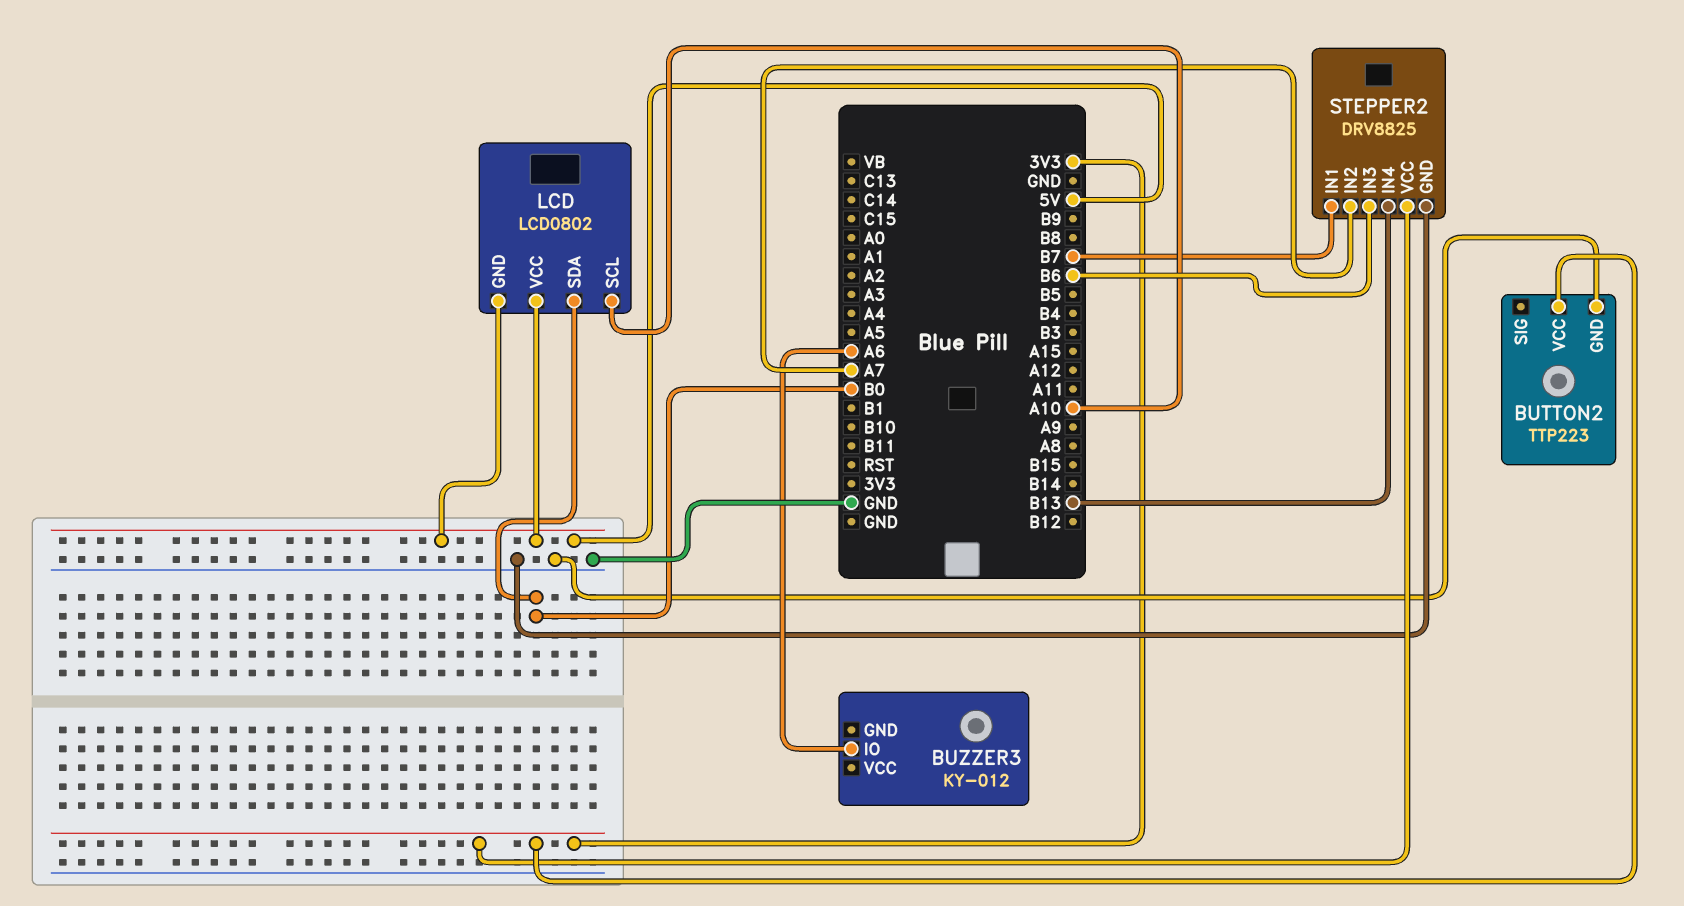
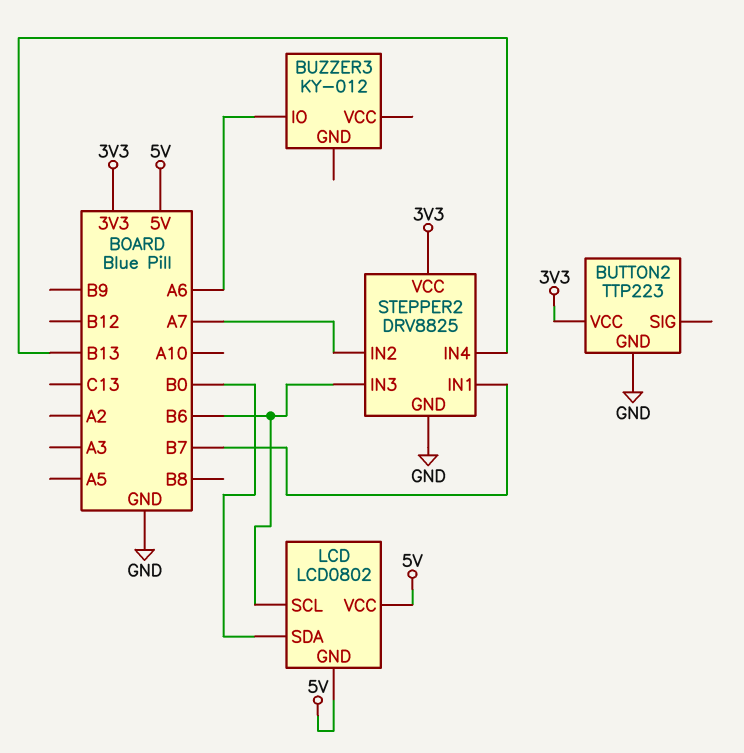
LCD pin SCL: A10 -> B6

